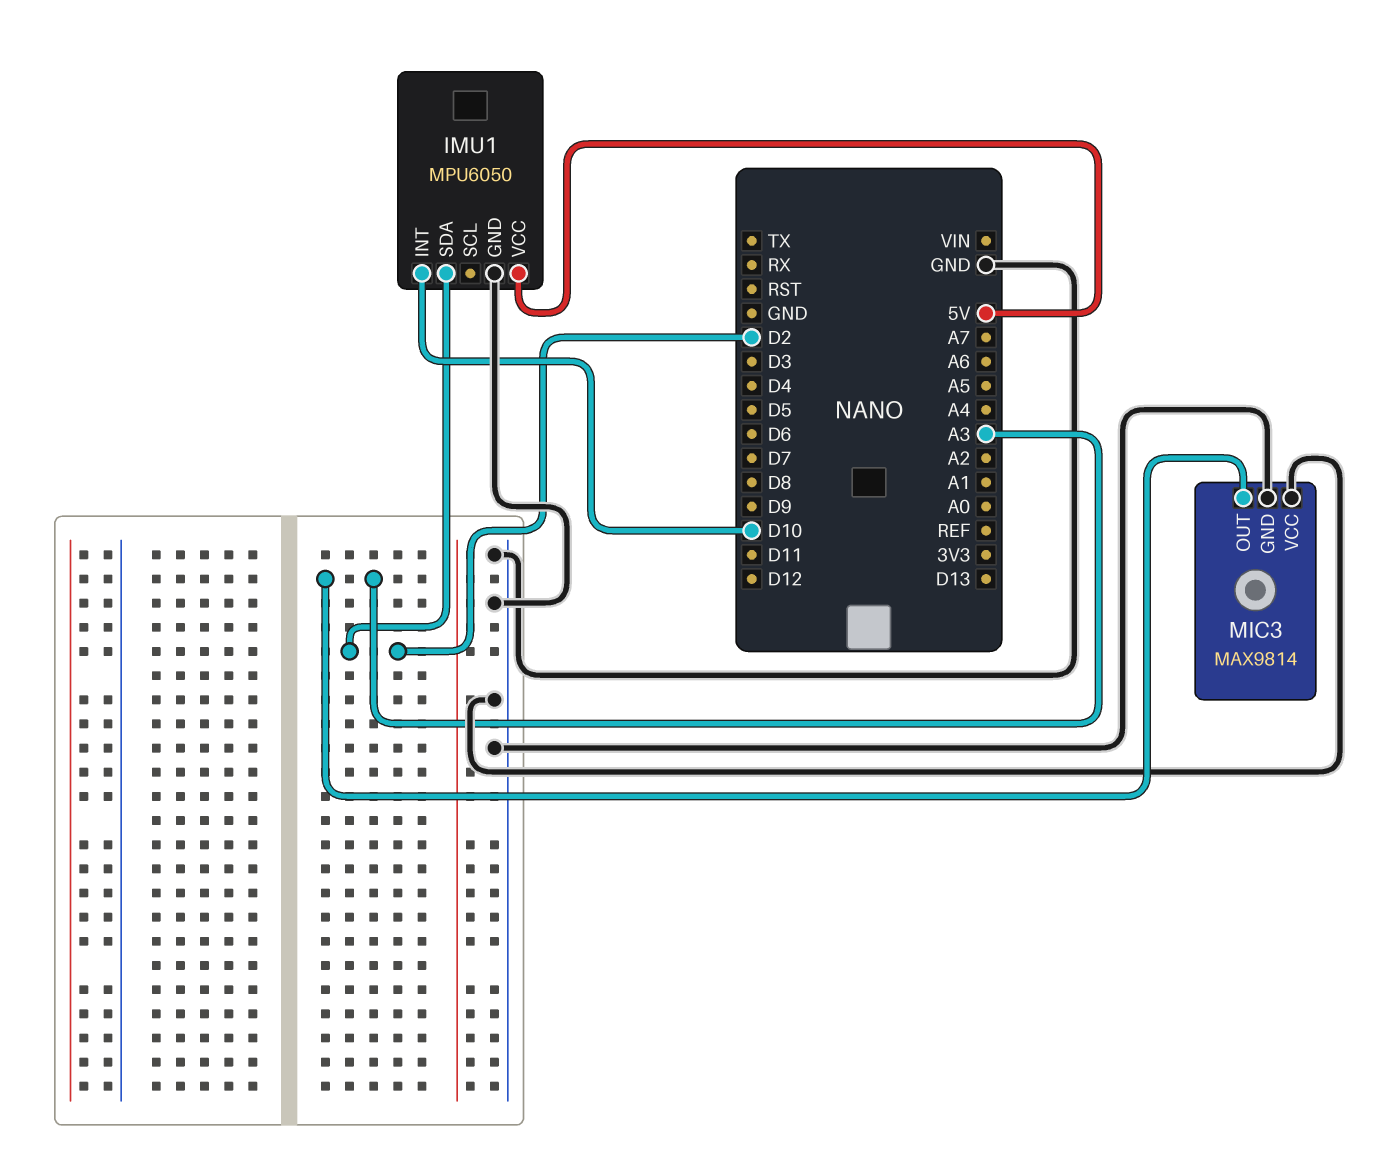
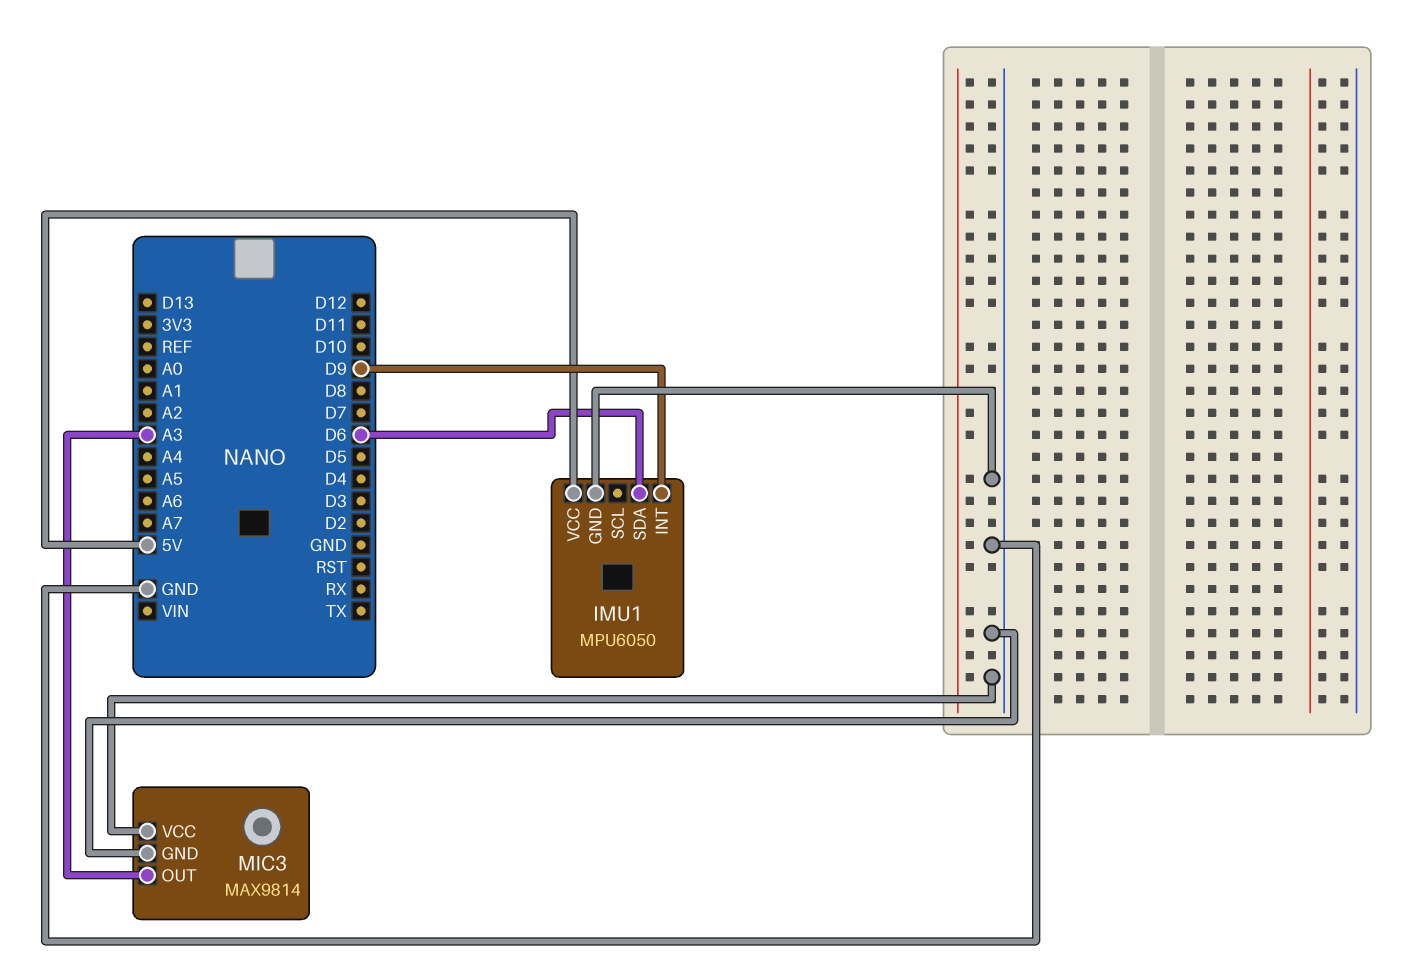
IMU1 pin INT: D10 -> D9
IMU1 pin SDA: D2 -> D6

